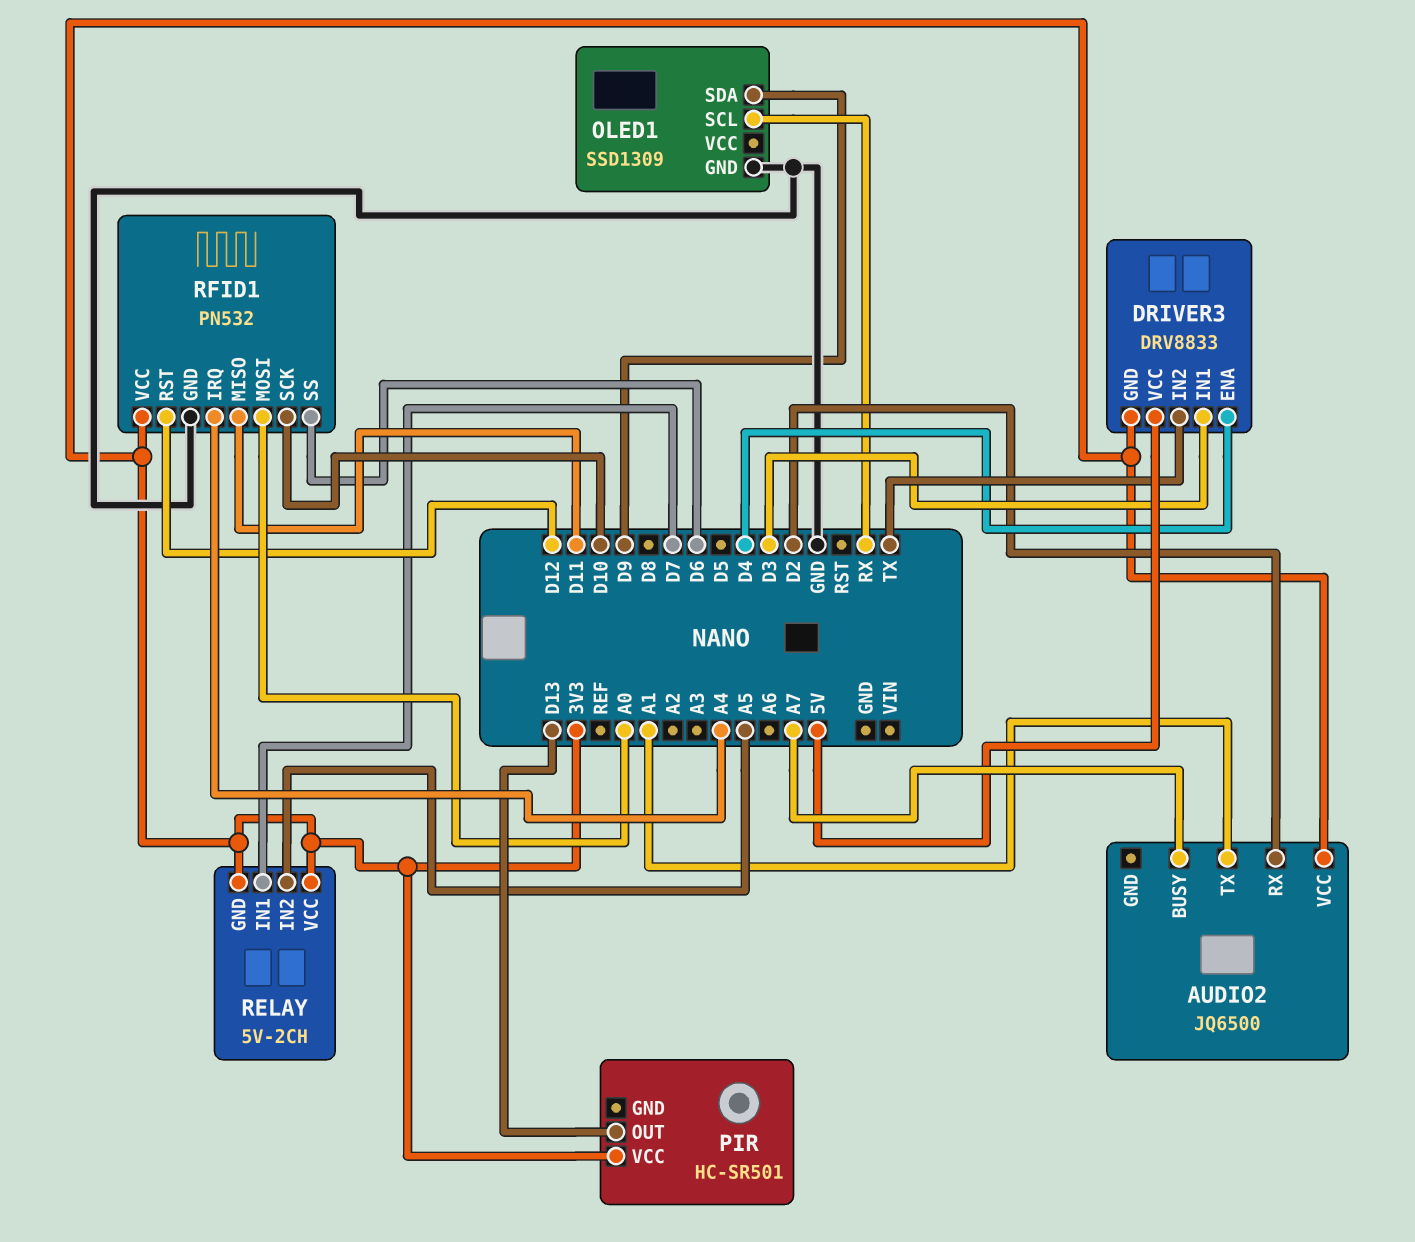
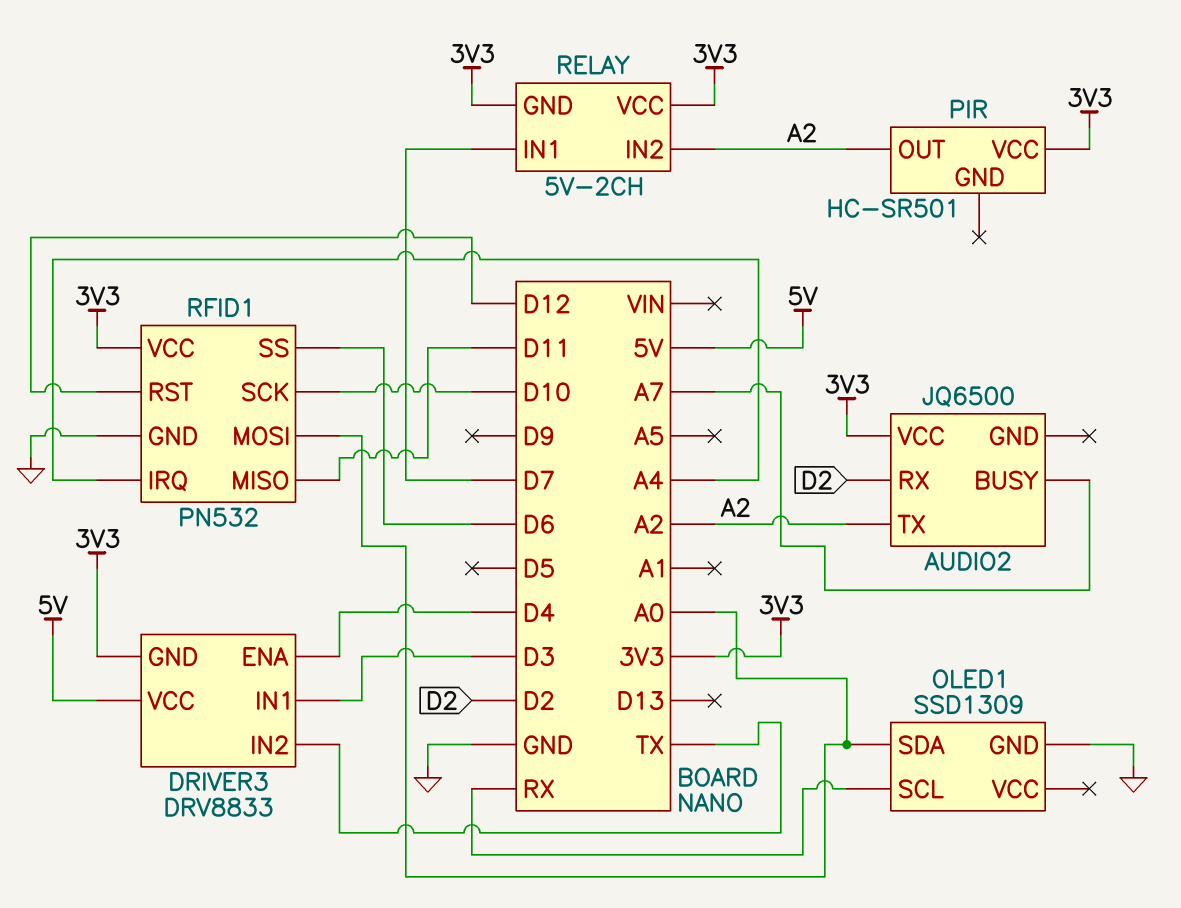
AUDIO2 pin TX: A1 -> A2
OLED1 pin SDA: D9 -> A0
PIR pin OUT: D13 -> A2
RELAY pin IN2: A5 -> A2

